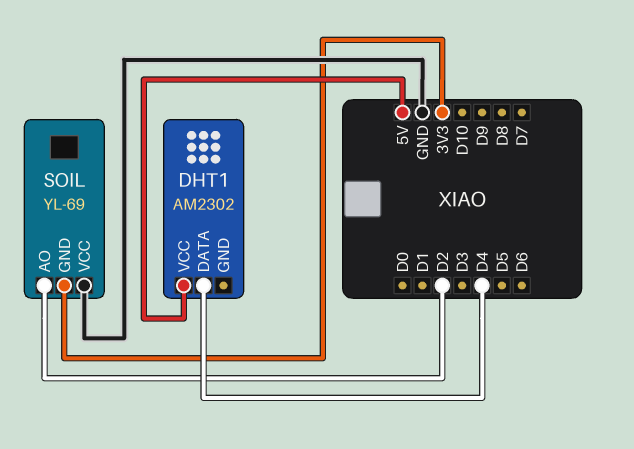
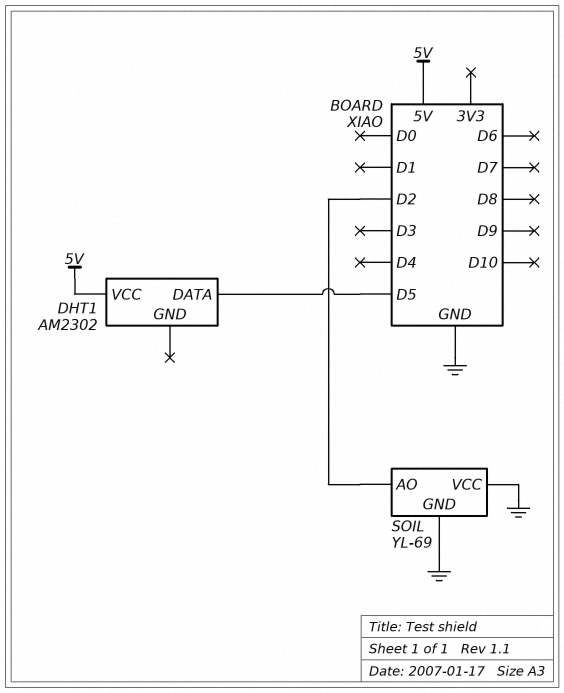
DHT1 pin DATA: D4 -> D5
SOIL pin GND: 3V3 -> GND

